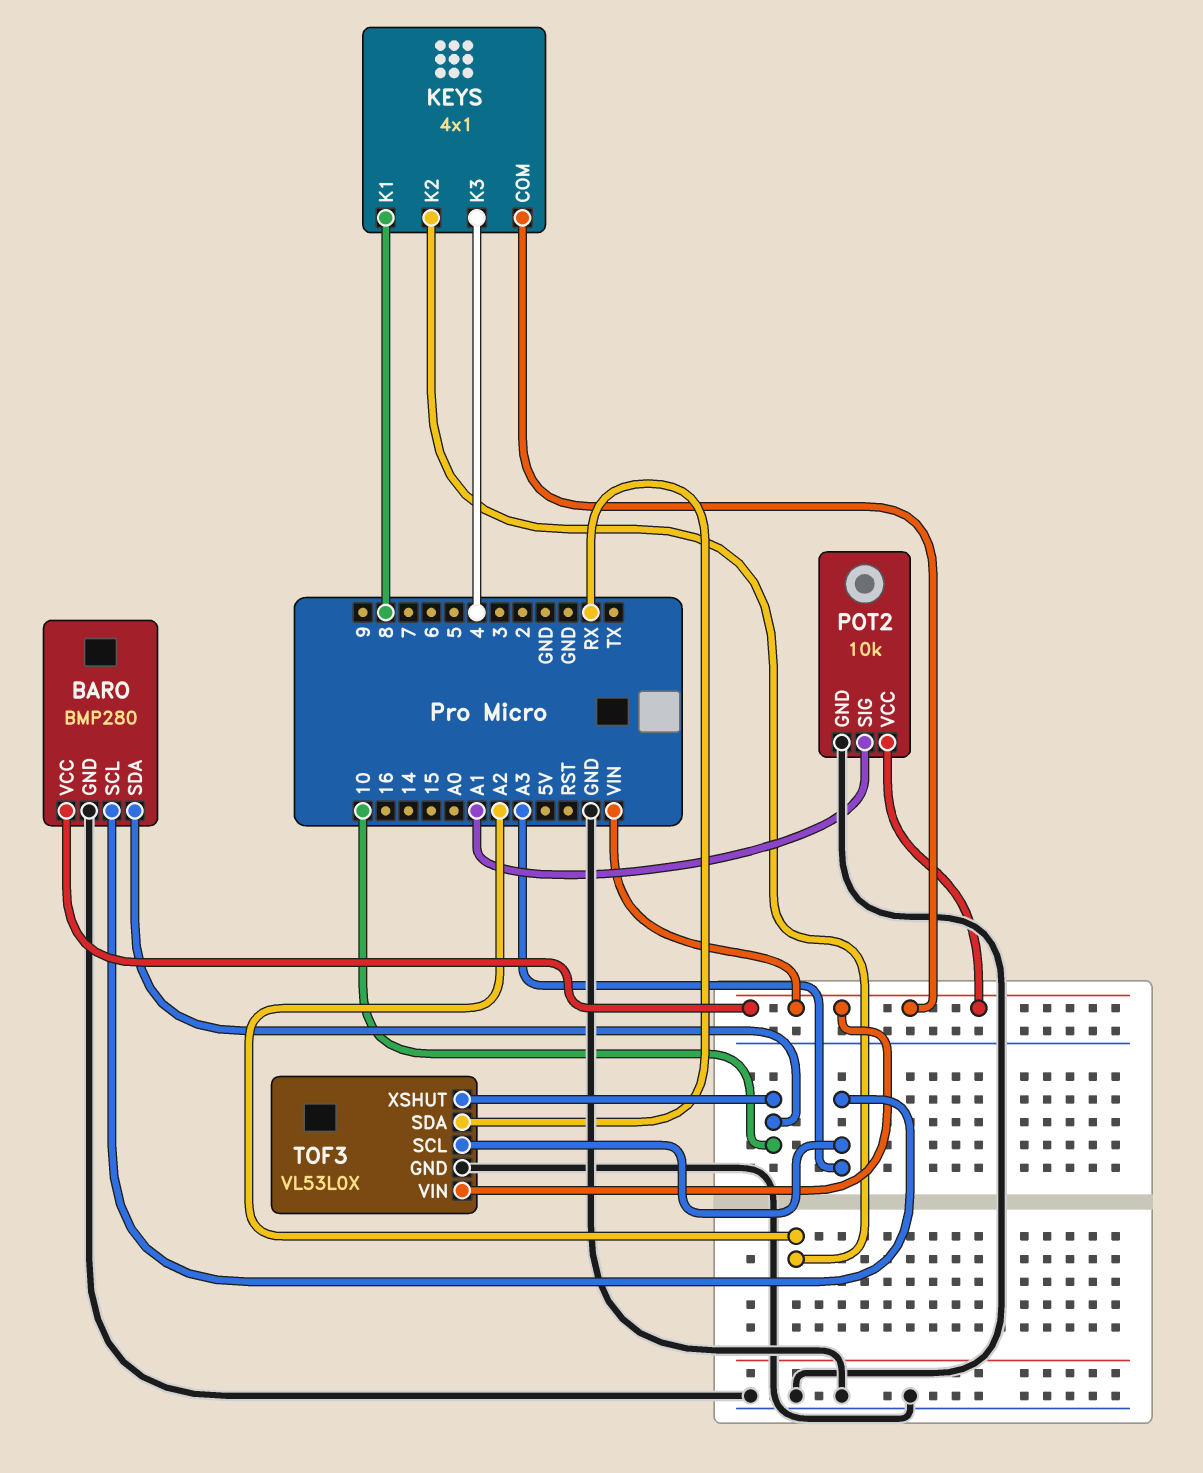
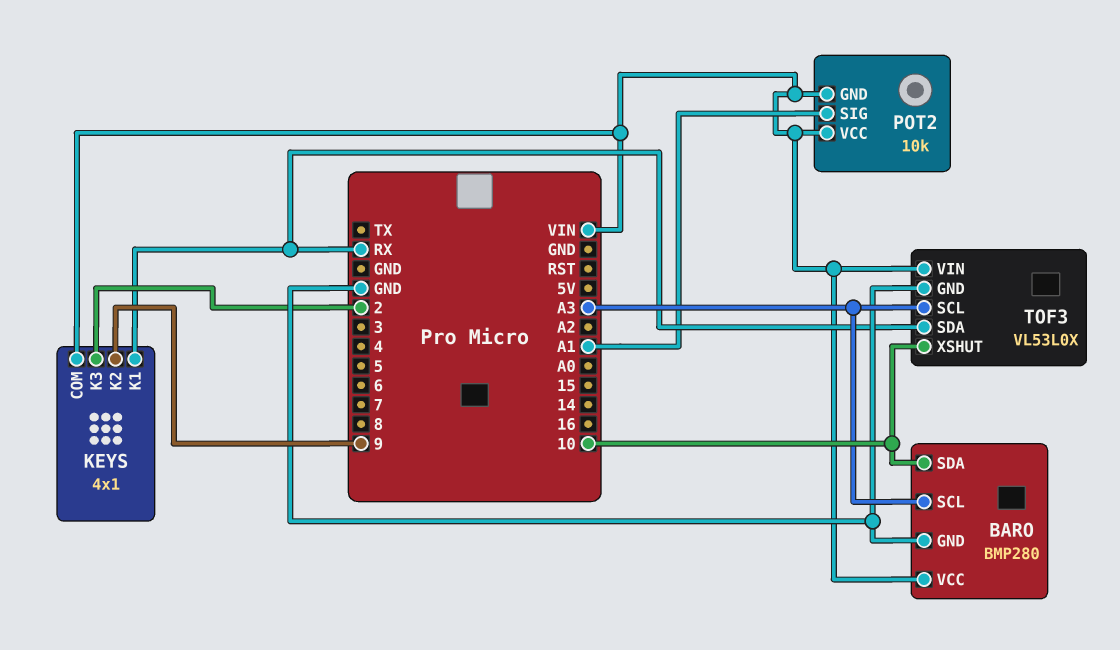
KEYS pin K1: 8 -> RX
KEYS pin K2: A2 -> 9
KEYS pin K3: 4 -> 2
POT2 pin GND: GND -> VIN

